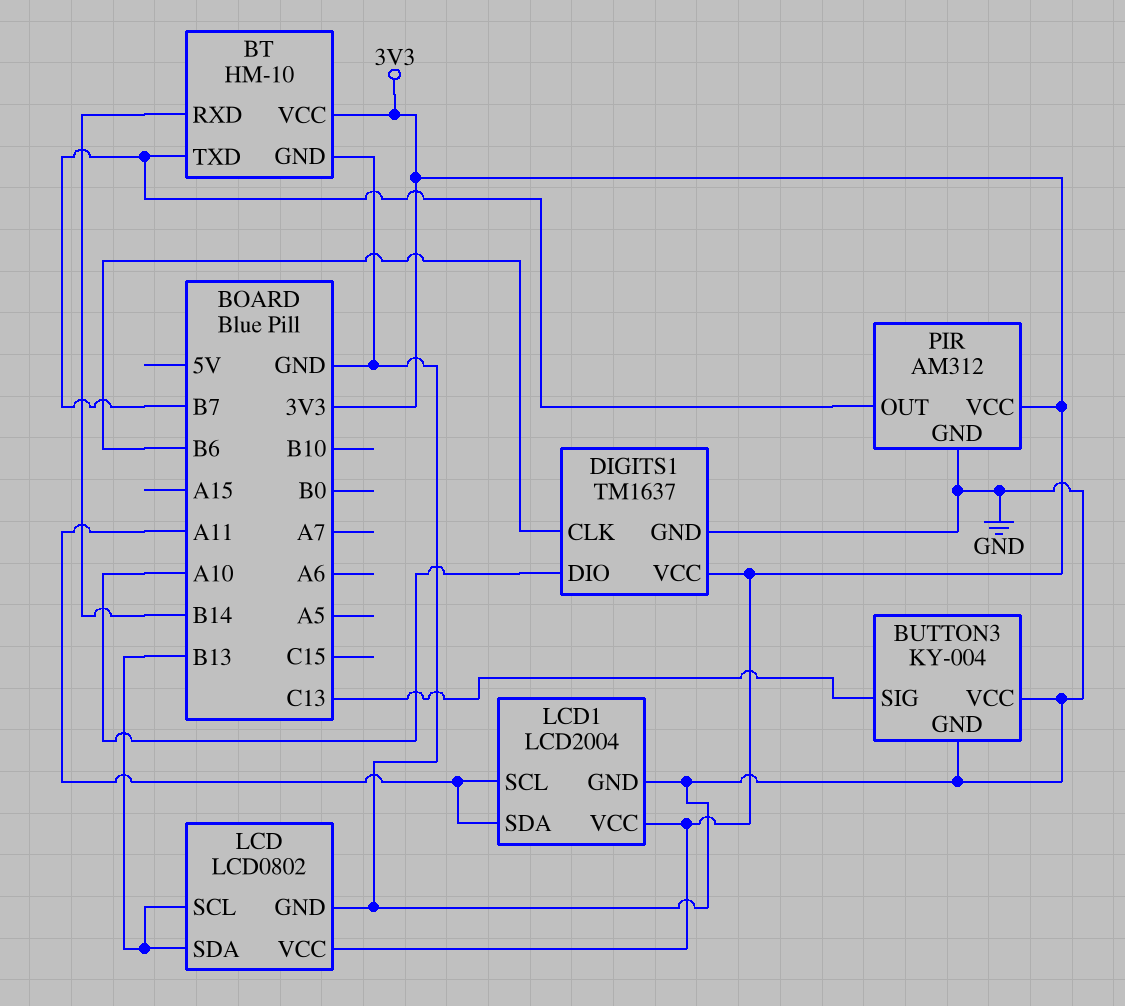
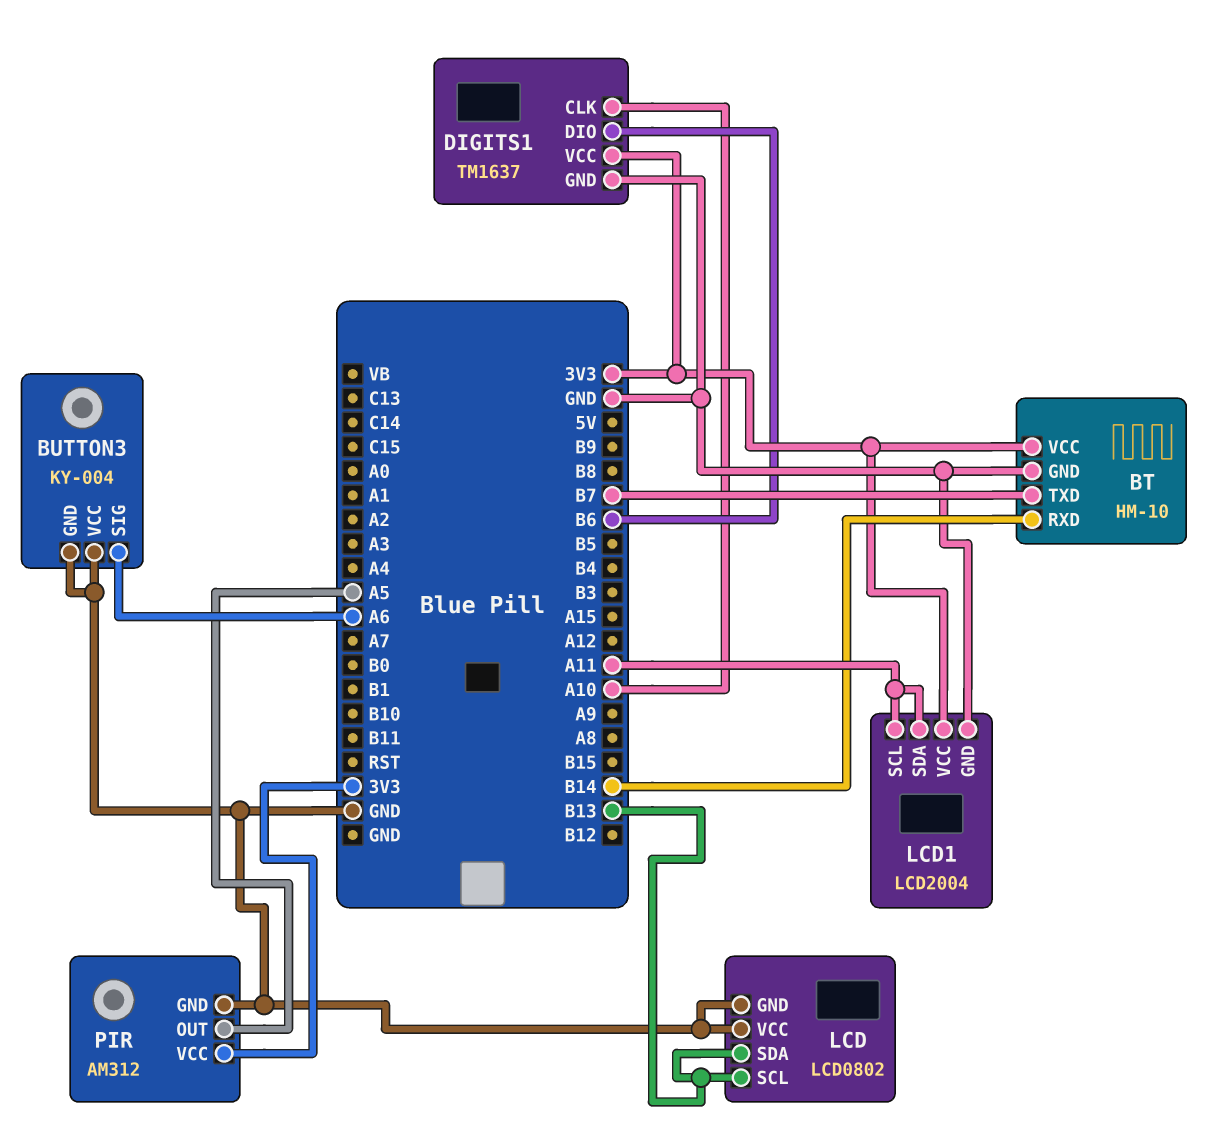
BUTTON3 pin SIG: C13 -> A6
DIGITS1 pin CLK: B6 -> A10
DIGITS1 pin DIO: A10 -> B6
LCD pin VCC: 3V3 -> GND
PIR pin OUT: B7 -> A5

